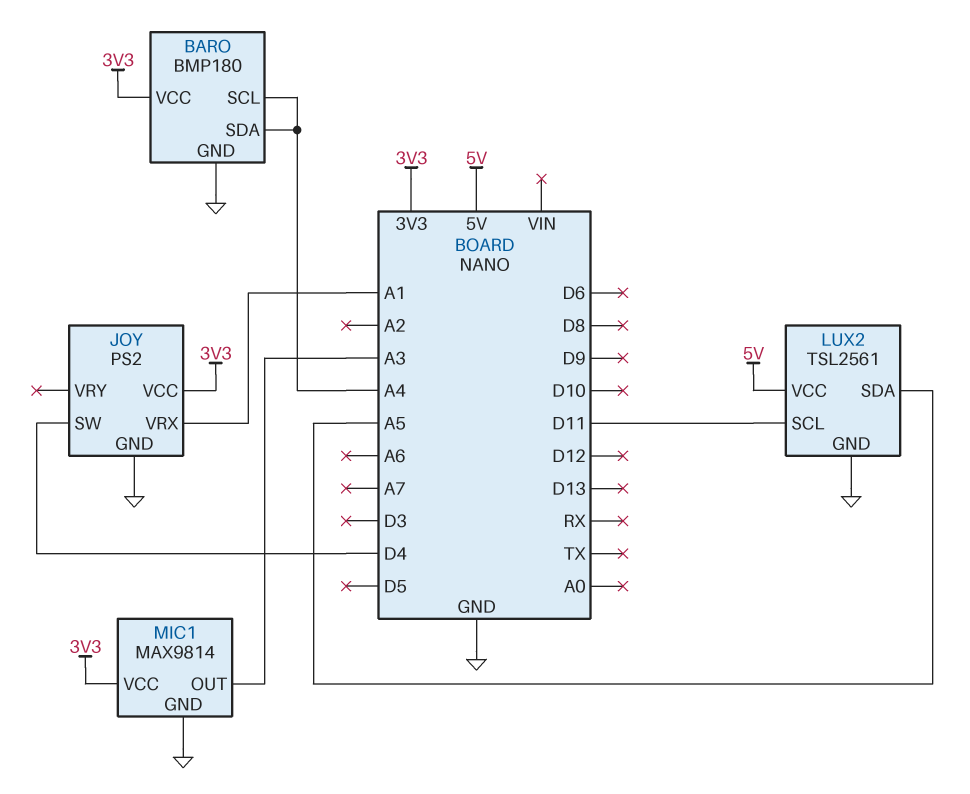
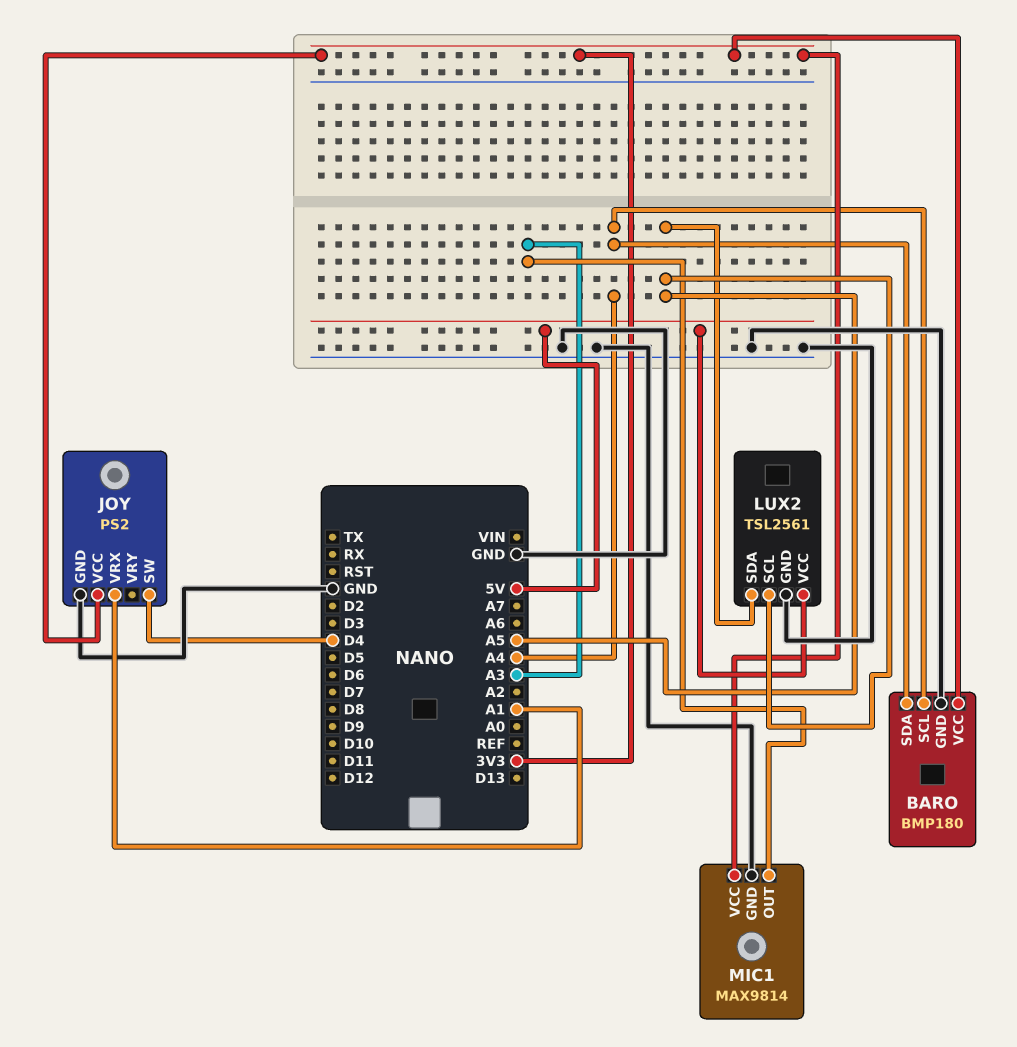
LUX2 pin SCL: D11 -> A5

